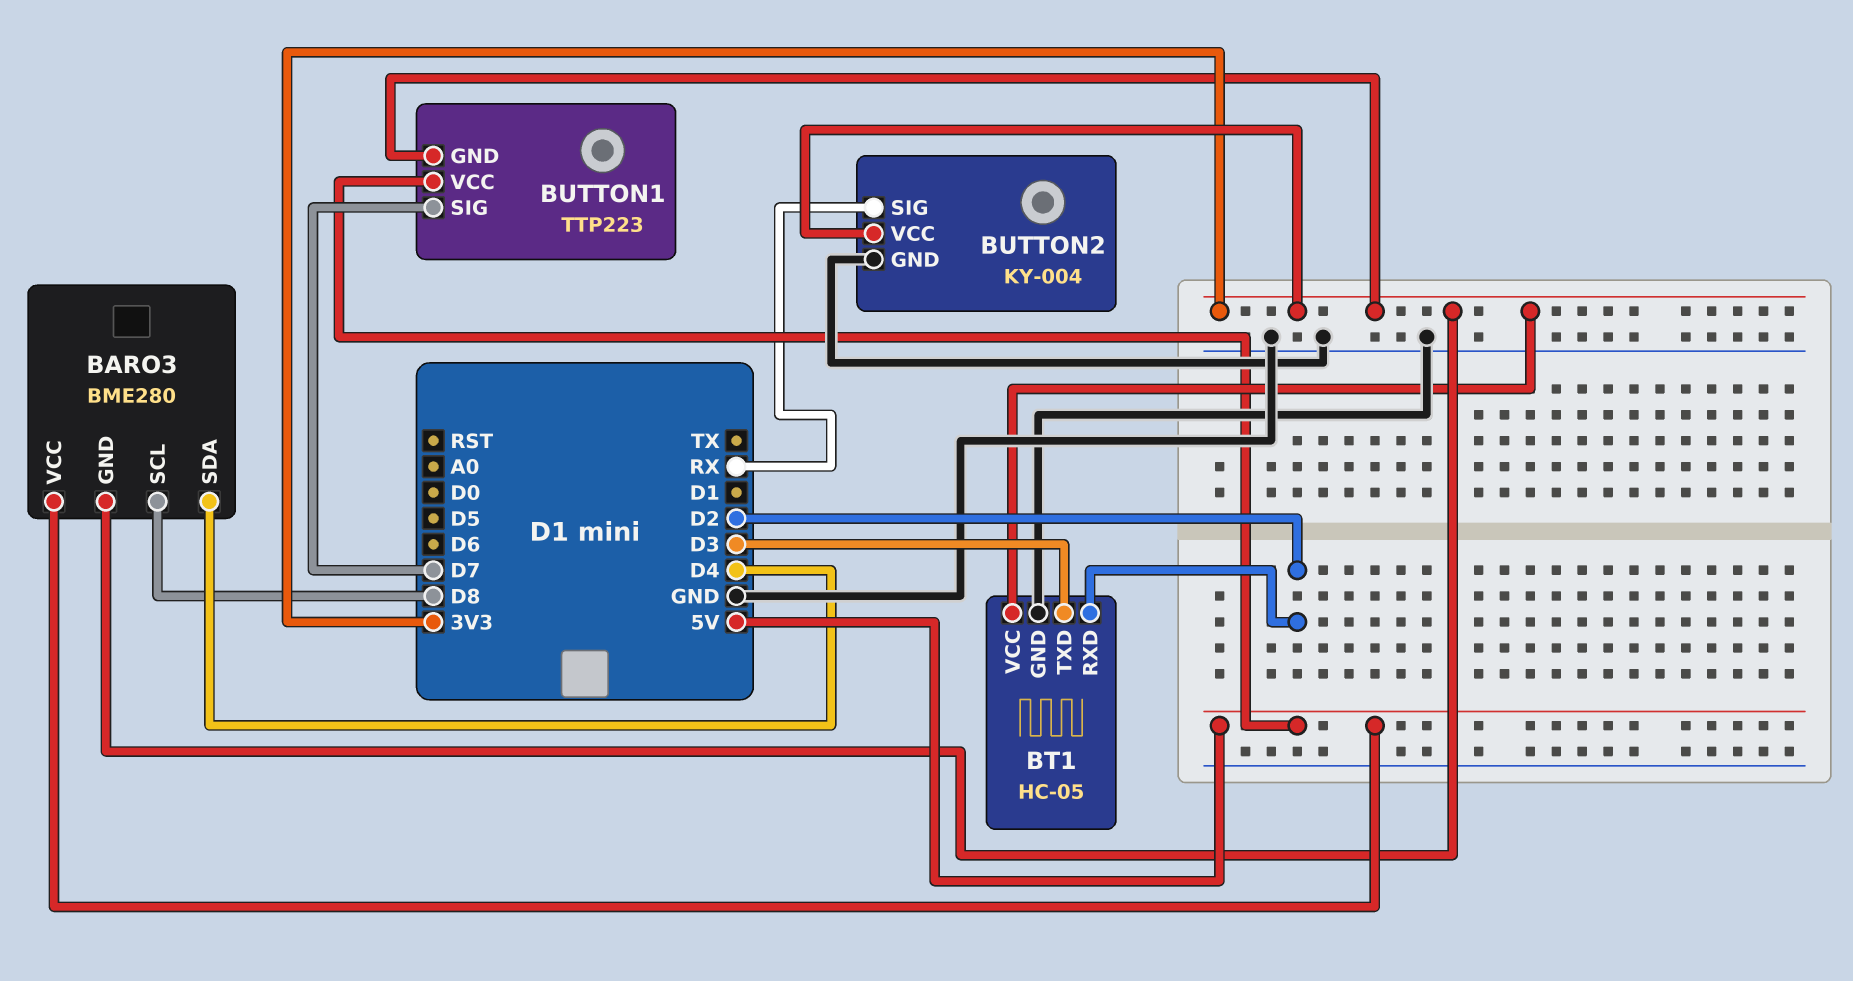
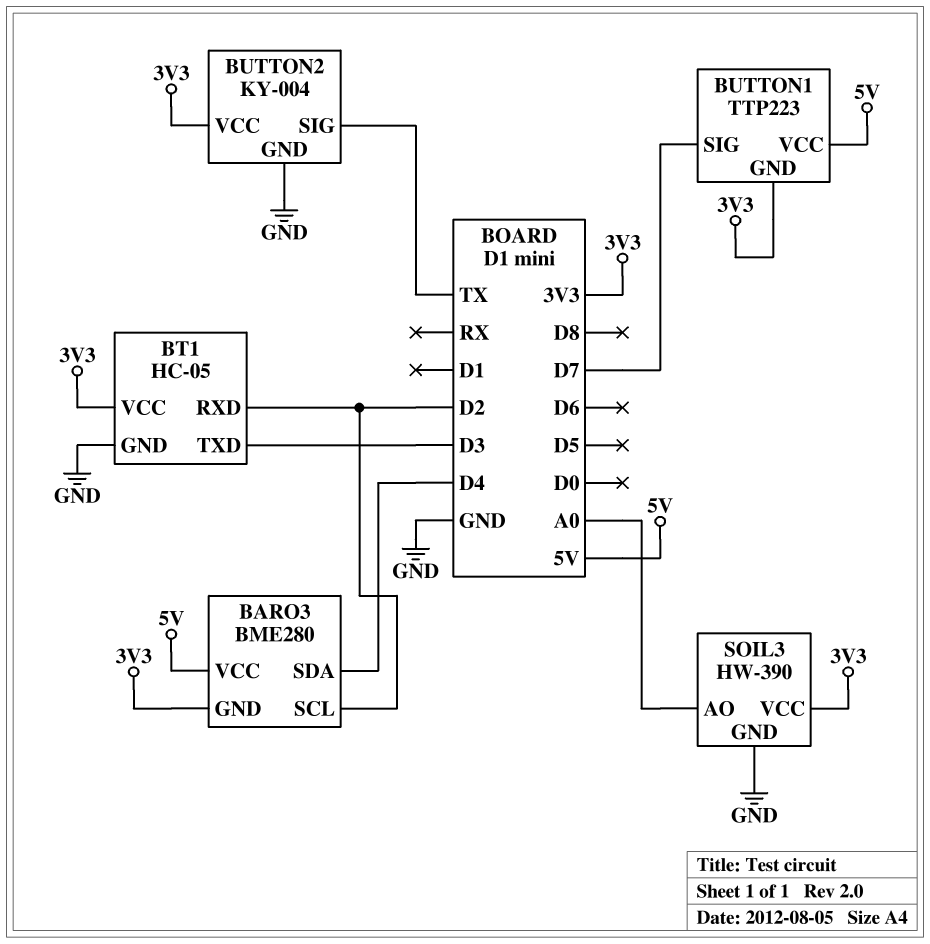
BARO3 pin SCL: D8 -> D2
BUTTON2 pin SIG: RX -> TX
SOIL3: none -> HW-390
SOIL3 pin AO: none -> A0
SOIL3 pin GND: none -> GND
SOIL3 pin VCC: none -> 3V3

